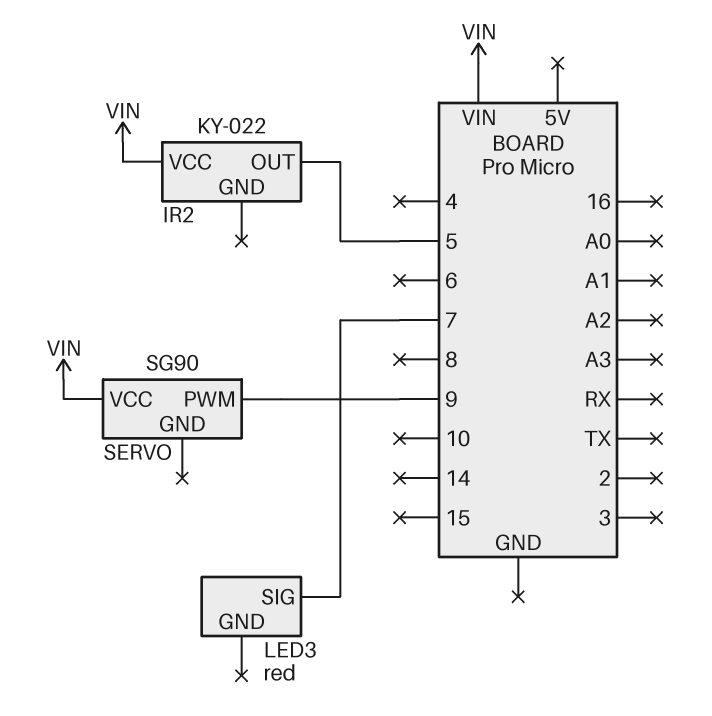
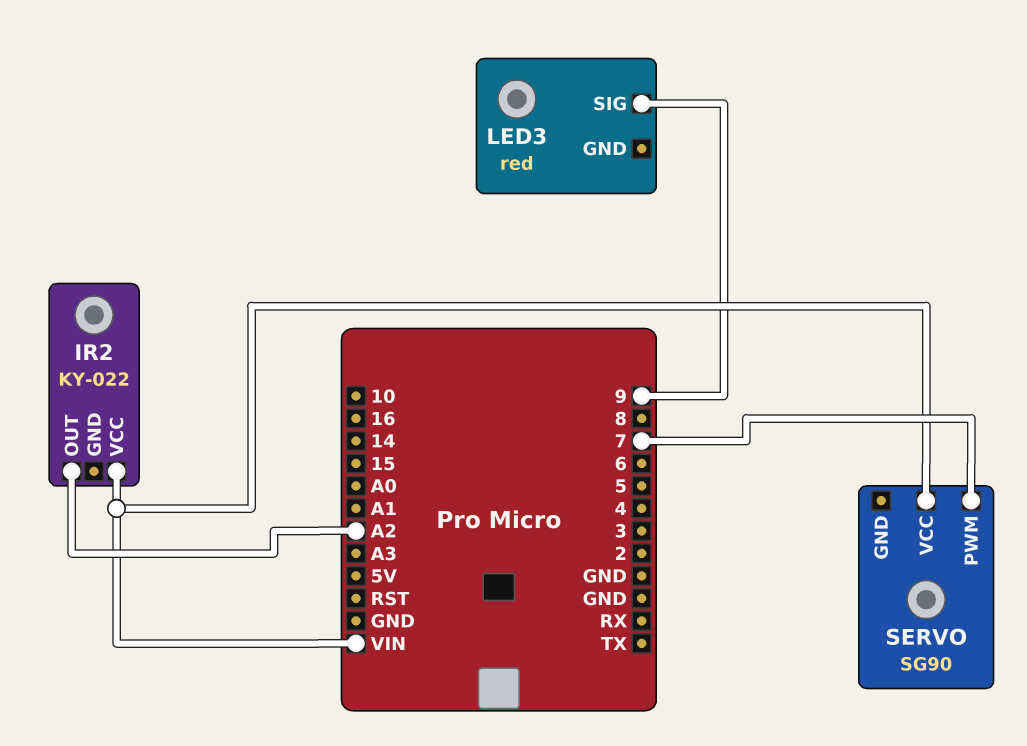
IR2 pin OUT: 5 -> A2
LED3 pin SIG: 7 -> 9
SERVO pin PWM: 9 -> 7

